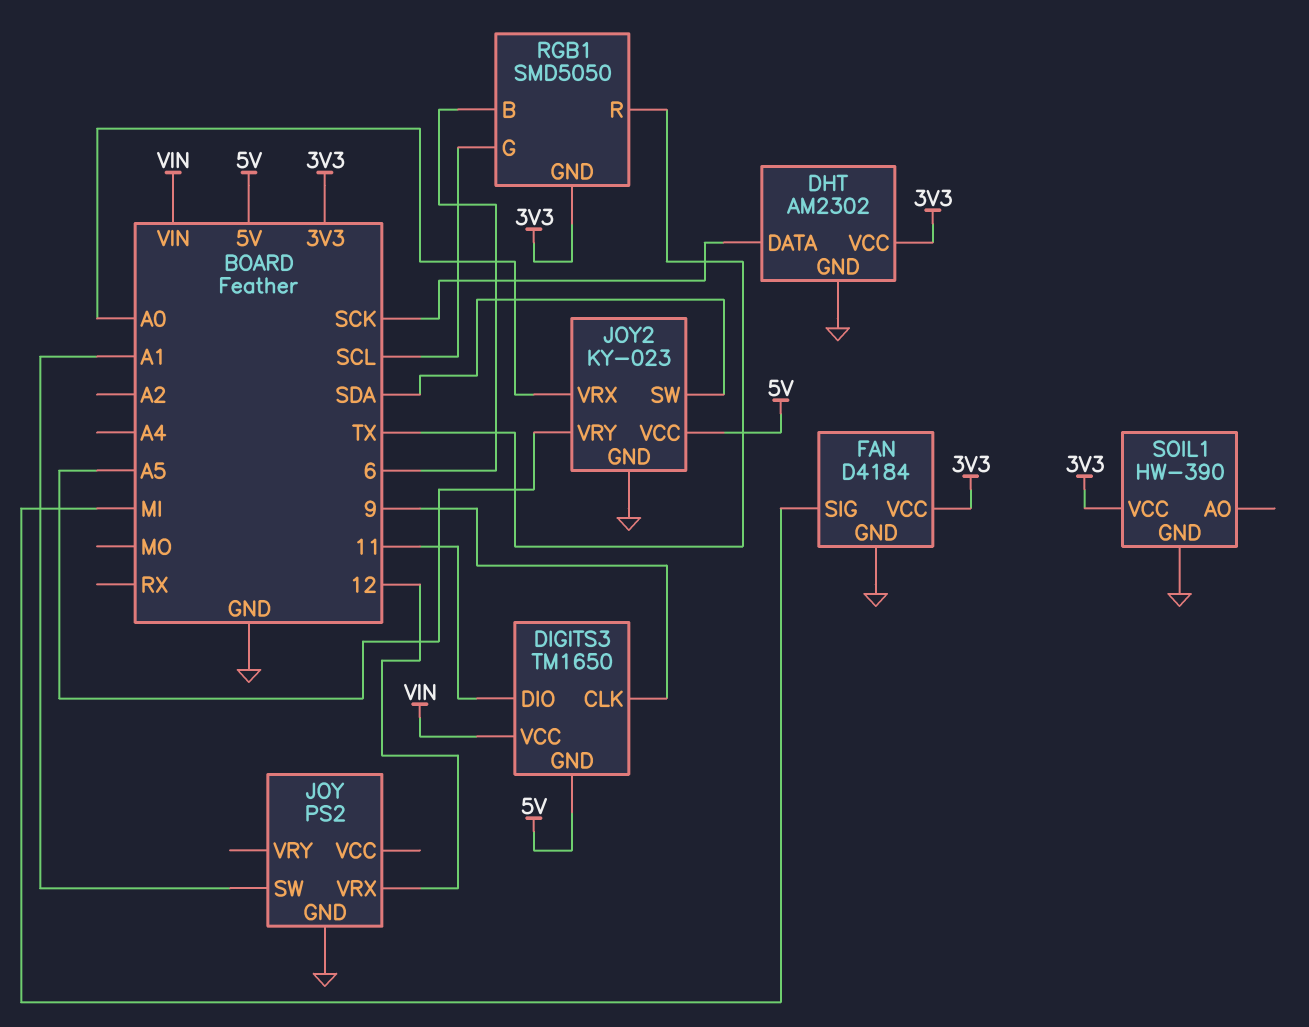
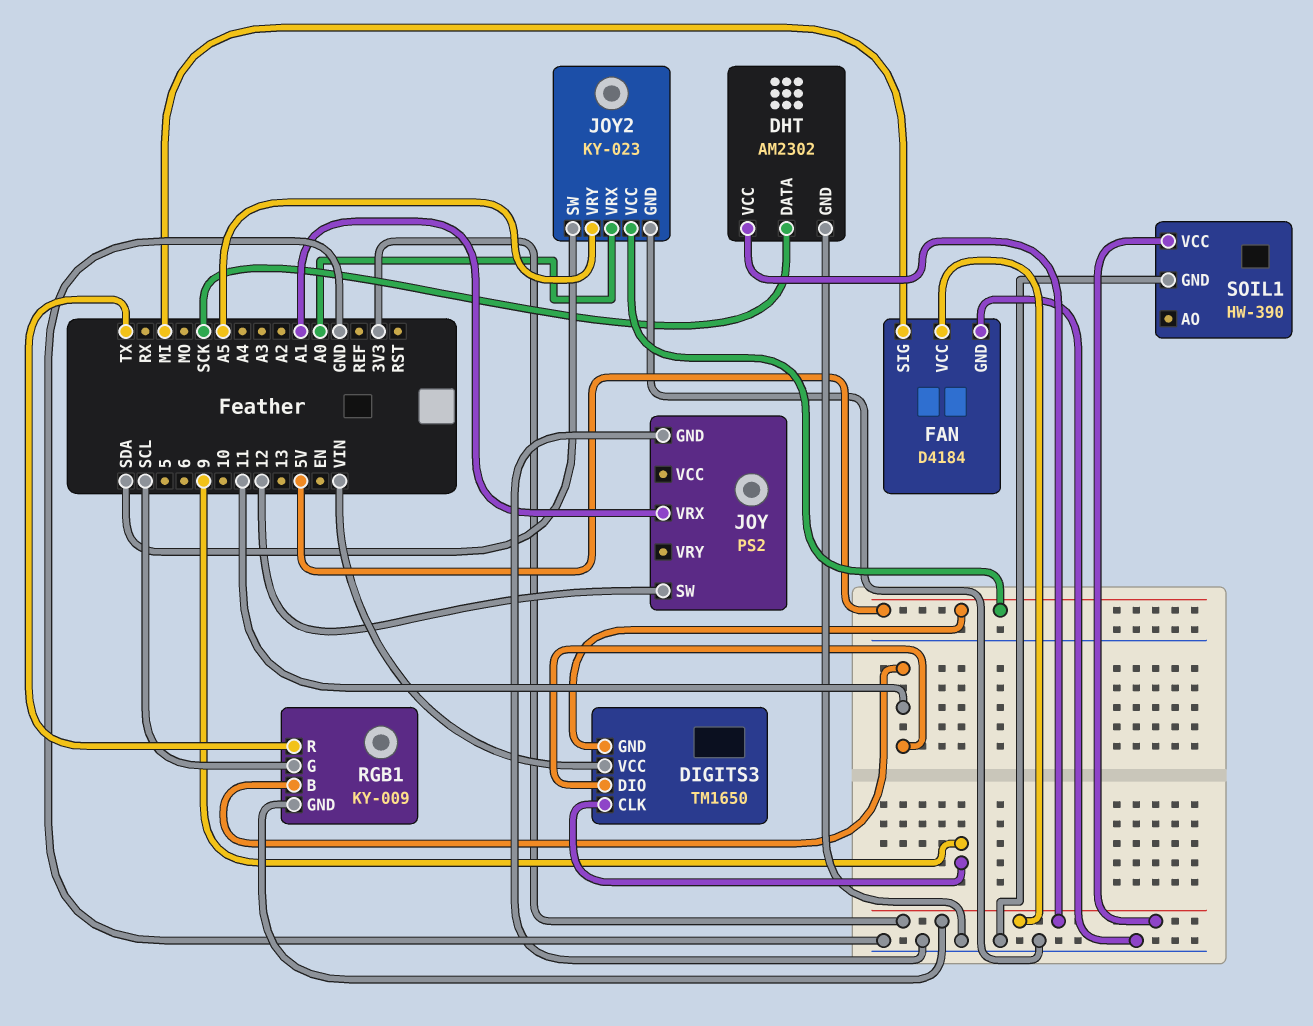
JOY pin SW: A1 -> 12
JOY pin VRX: 12 -> A1
RGB1: SMD5050 -> KY-009
RGB1 pin B: 6 -> 11

